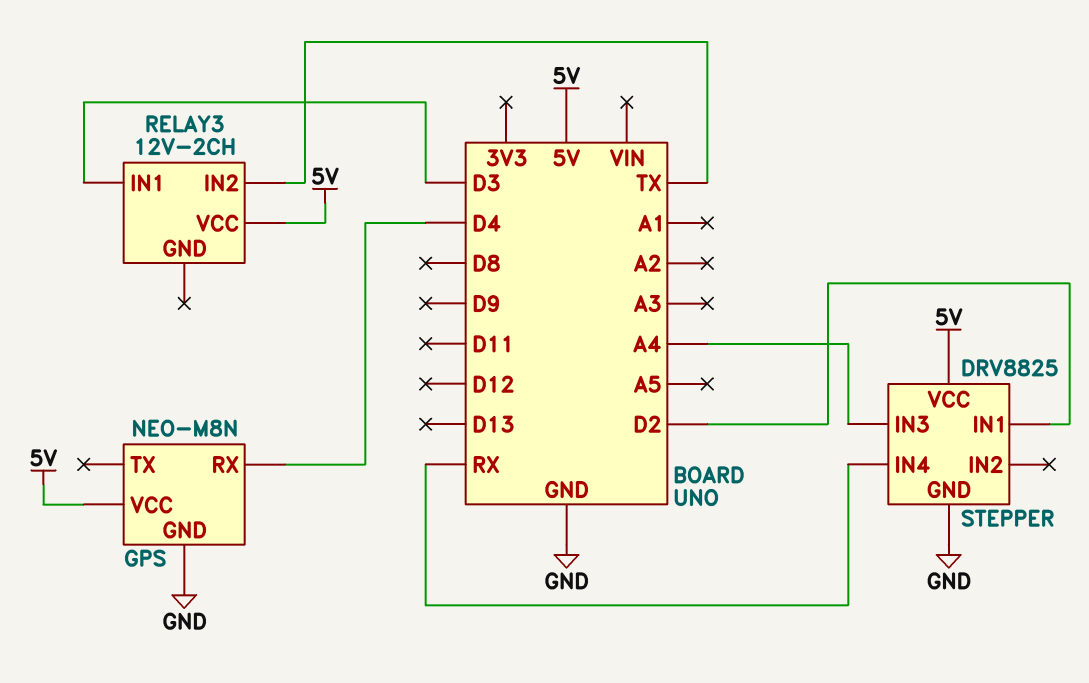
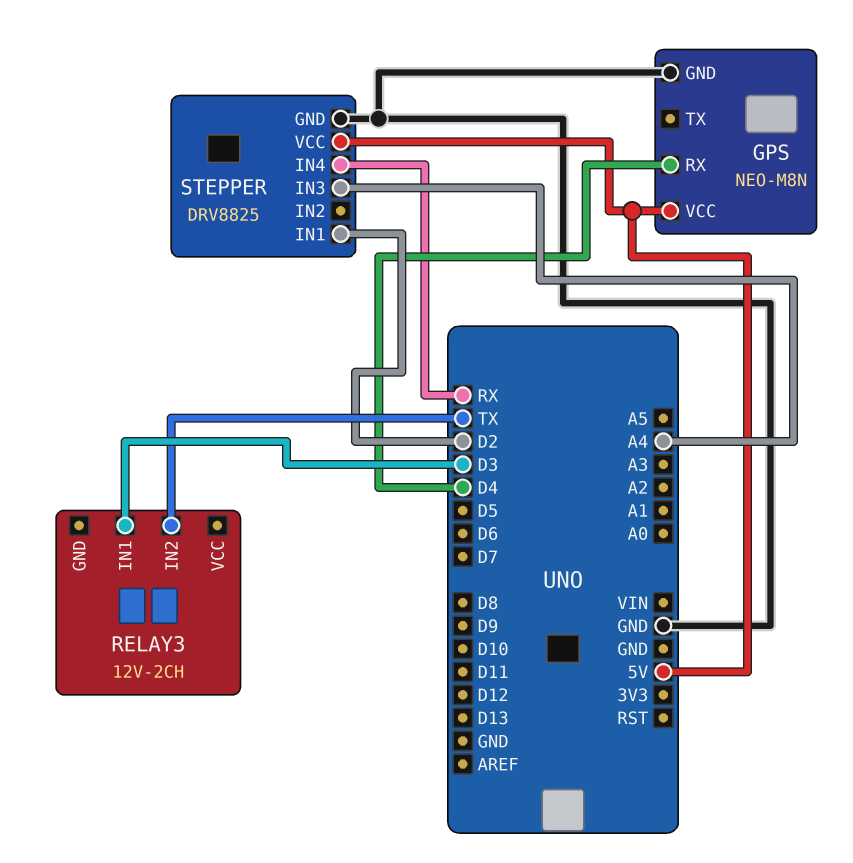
RELAY3 pin VCC: 5V -> none

